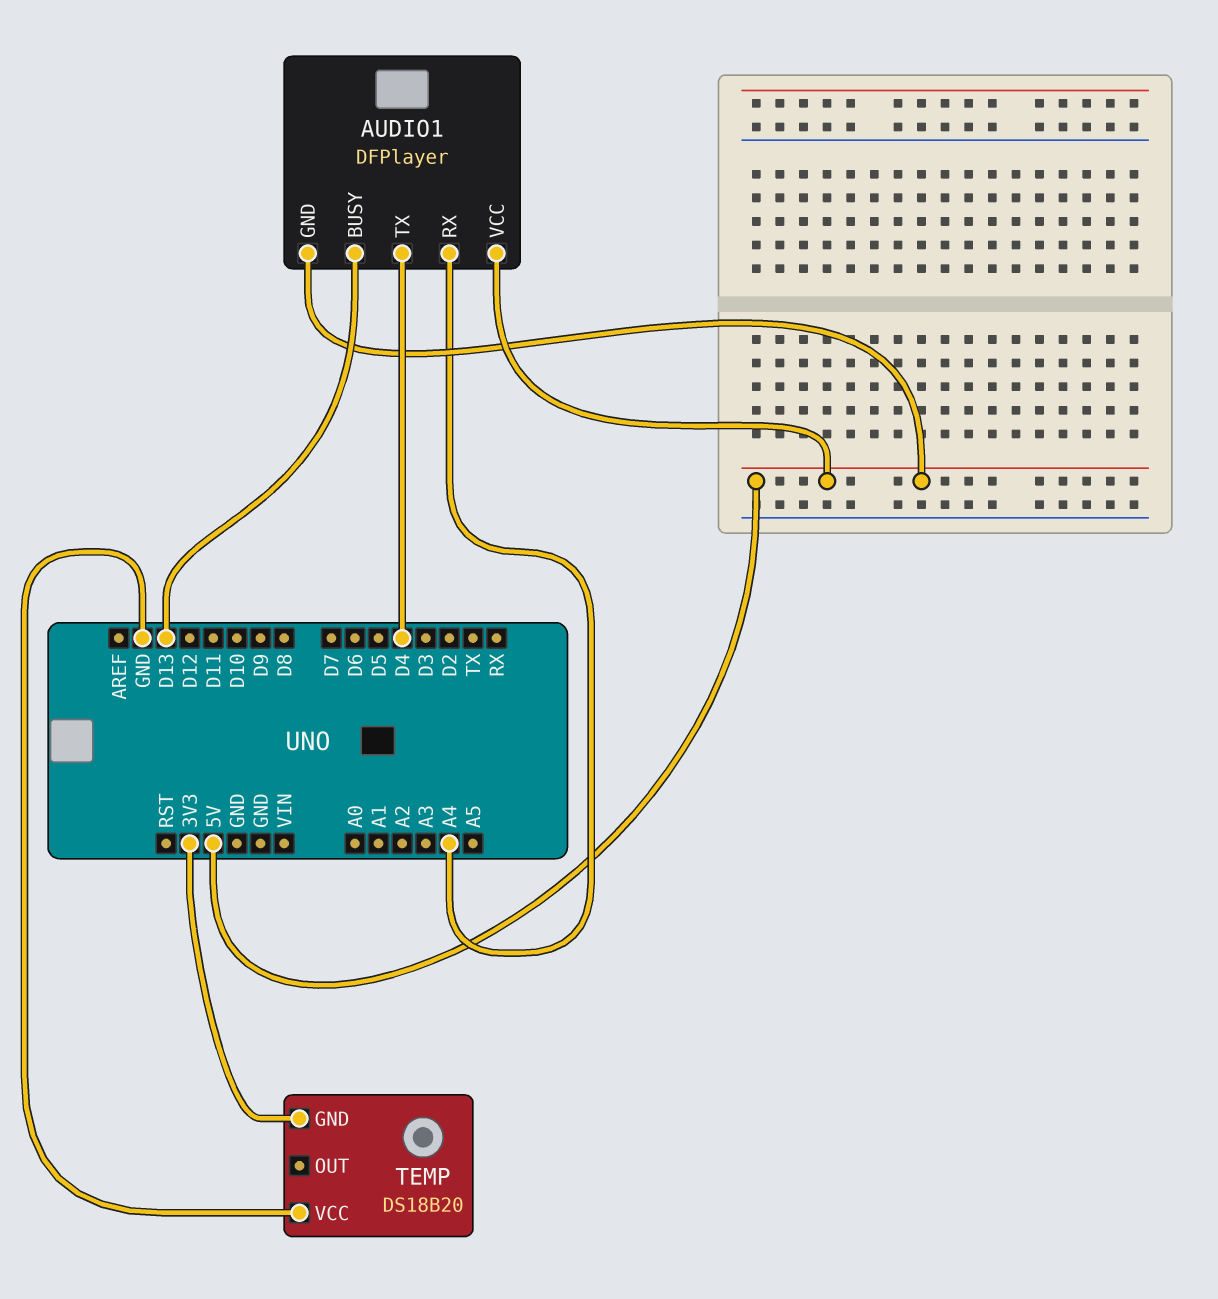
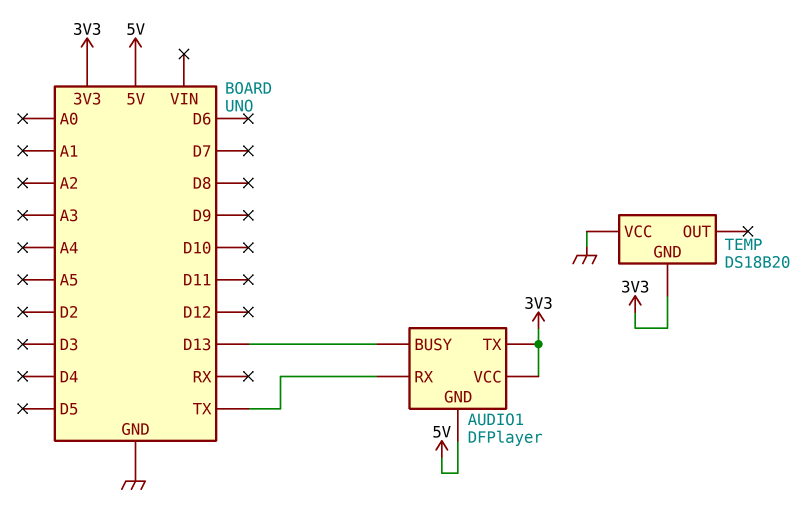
AUDIO1 pin RX: A4 -> TX
AUDIO1 pin TX: D4 -> 3V3
AUDIO1 pin VCC: 5V -> 3V3

